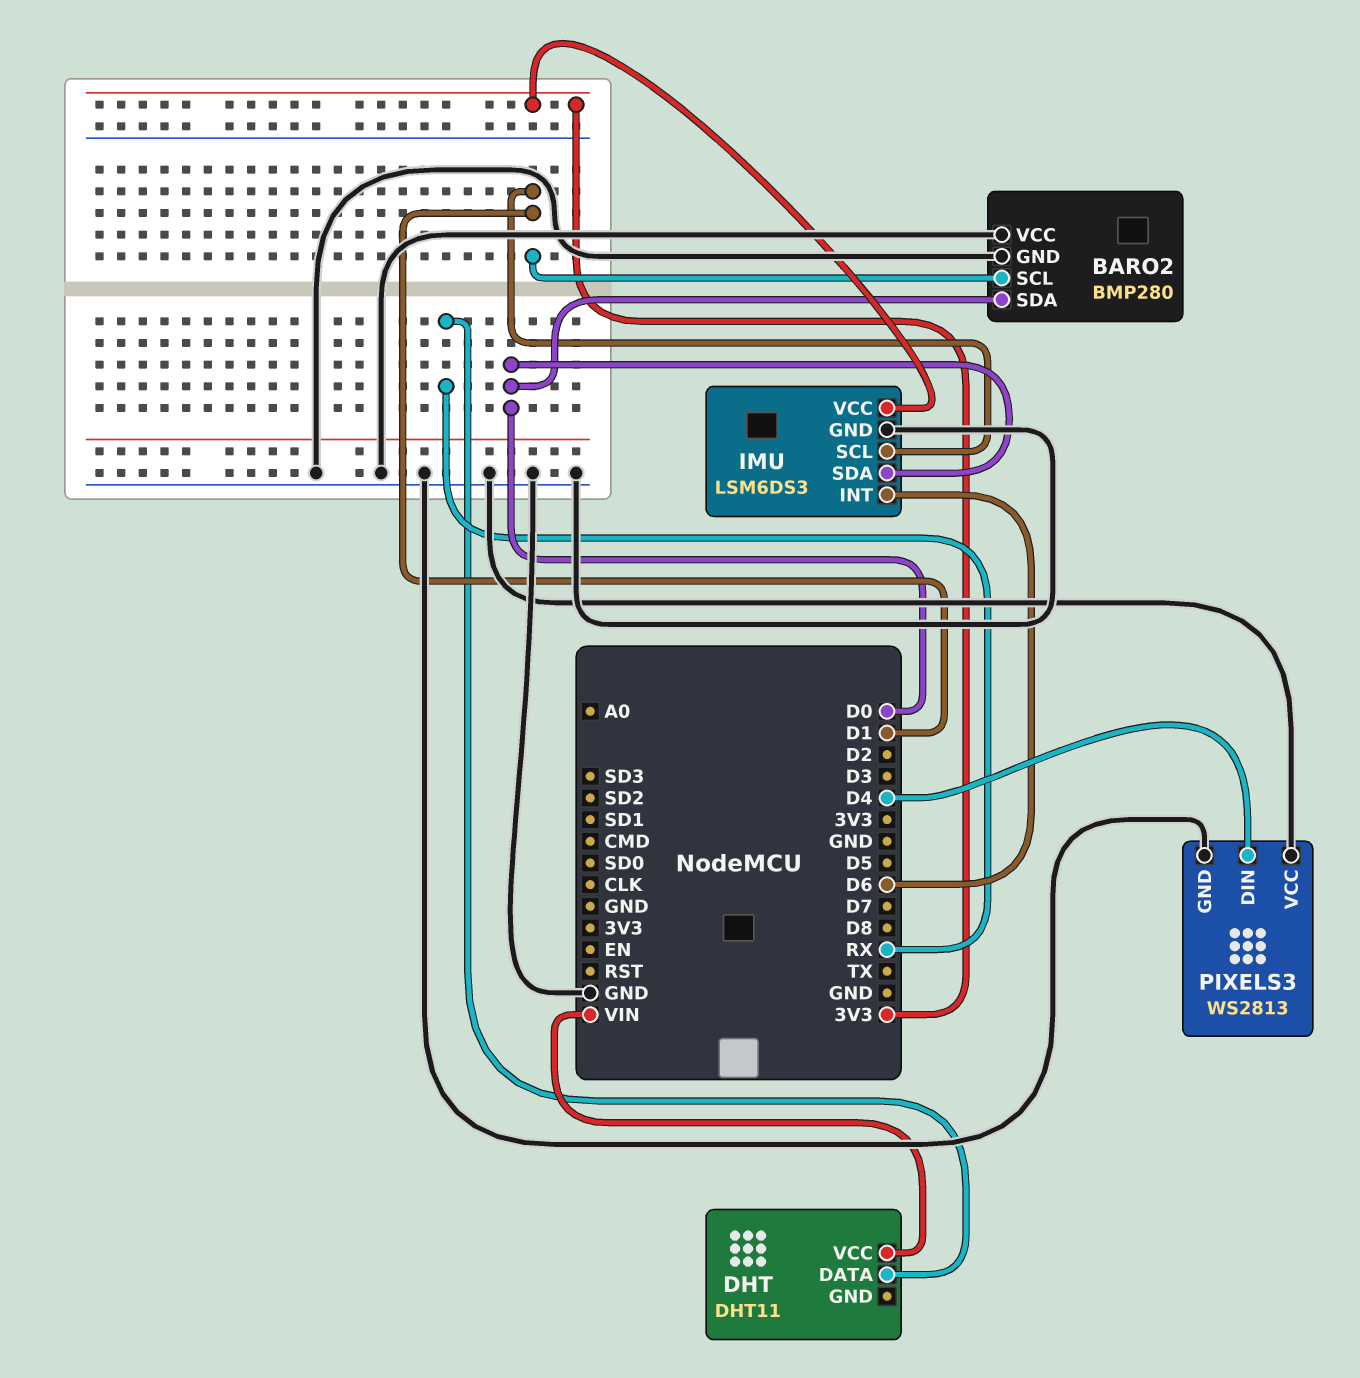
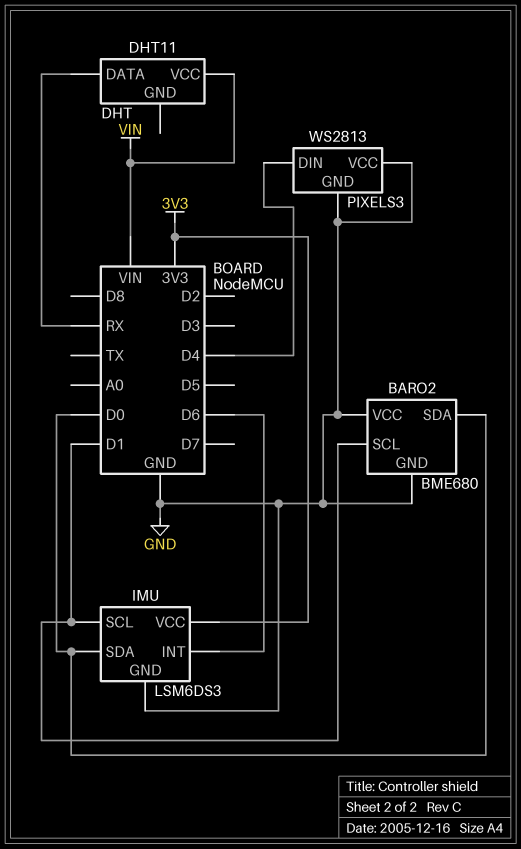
BARO2: BMP280 -> BME680

